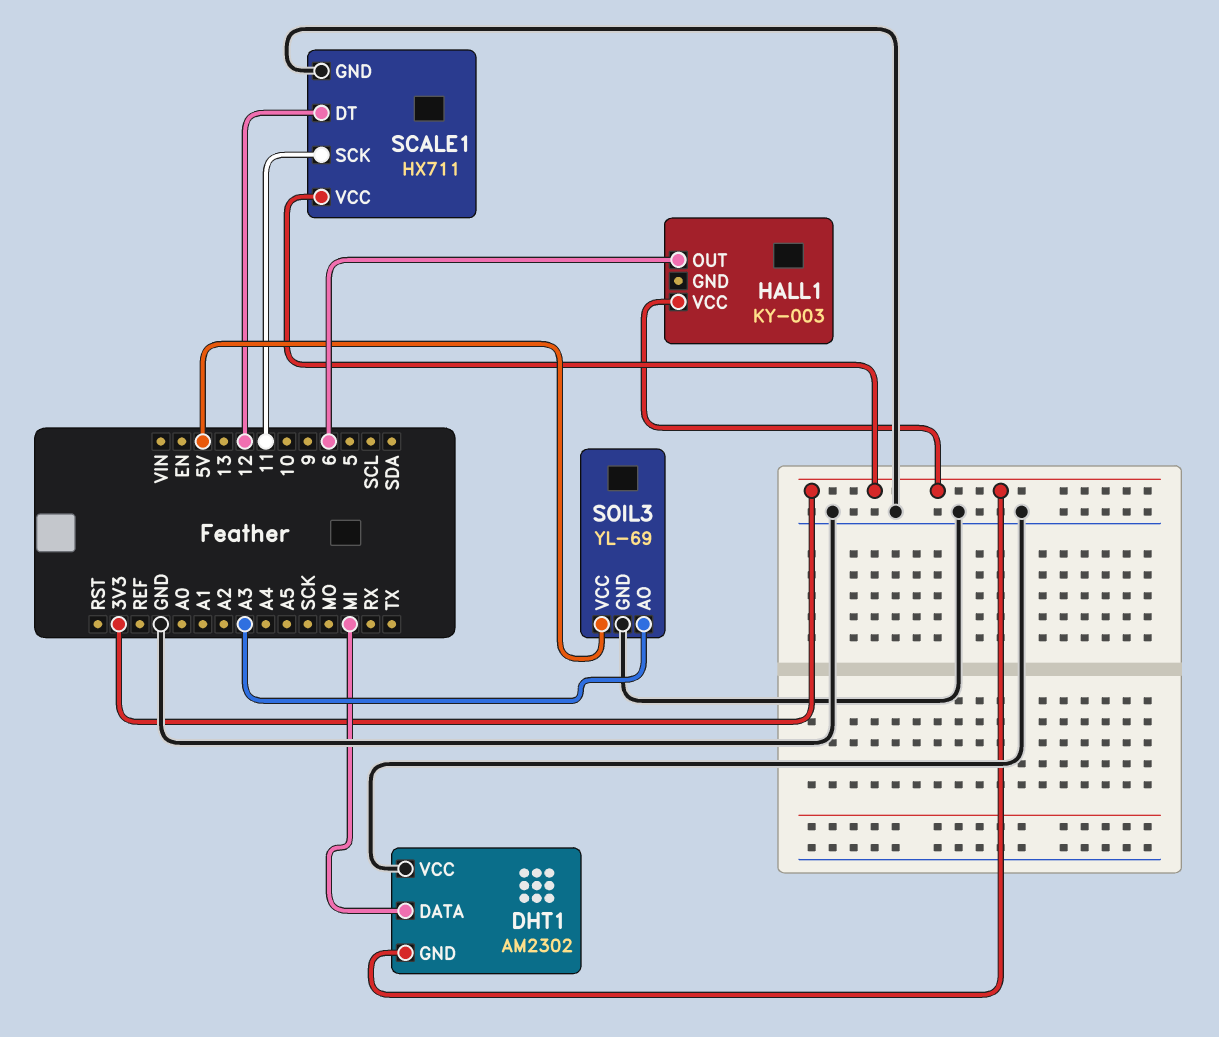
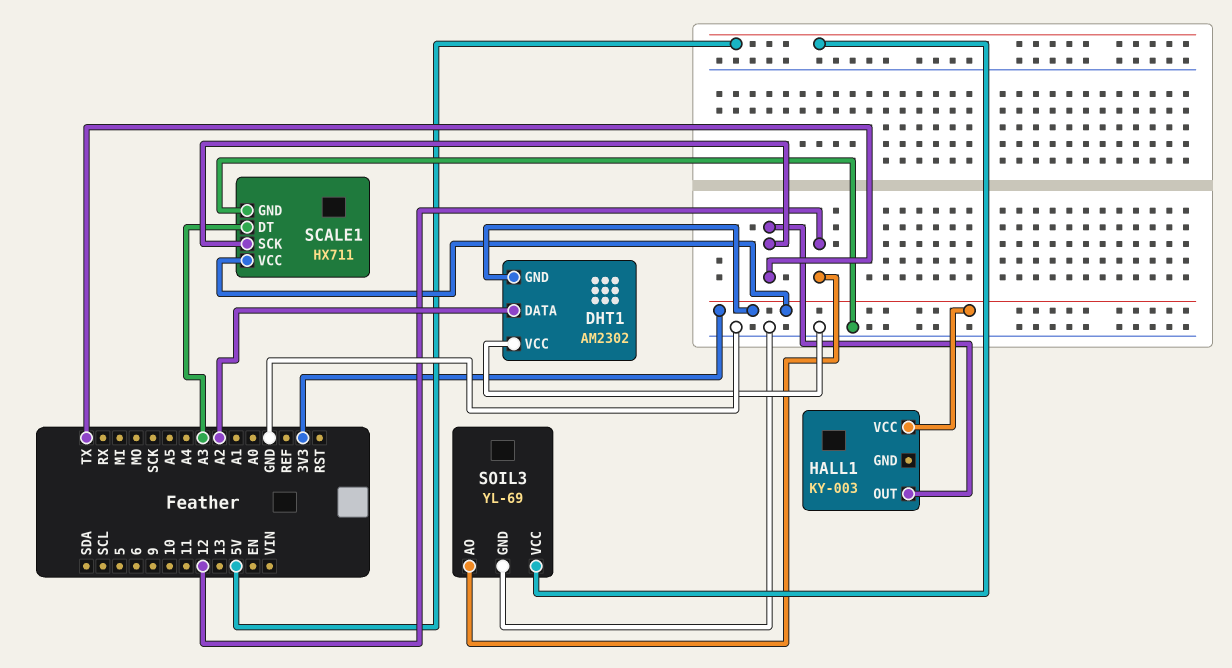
DHT1 pin DATA: MI -> A2
HALL1 pin OUT: 6 -> TX
SCALE1 pin DT: 12 -> A3
SCALE1 pin SCK: 11 -> TX
SOIL3 pin AO: A3 -> 12

